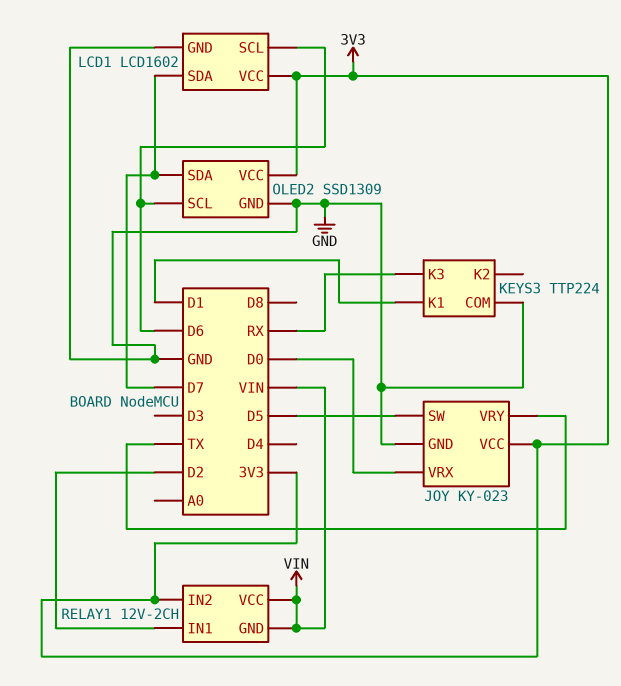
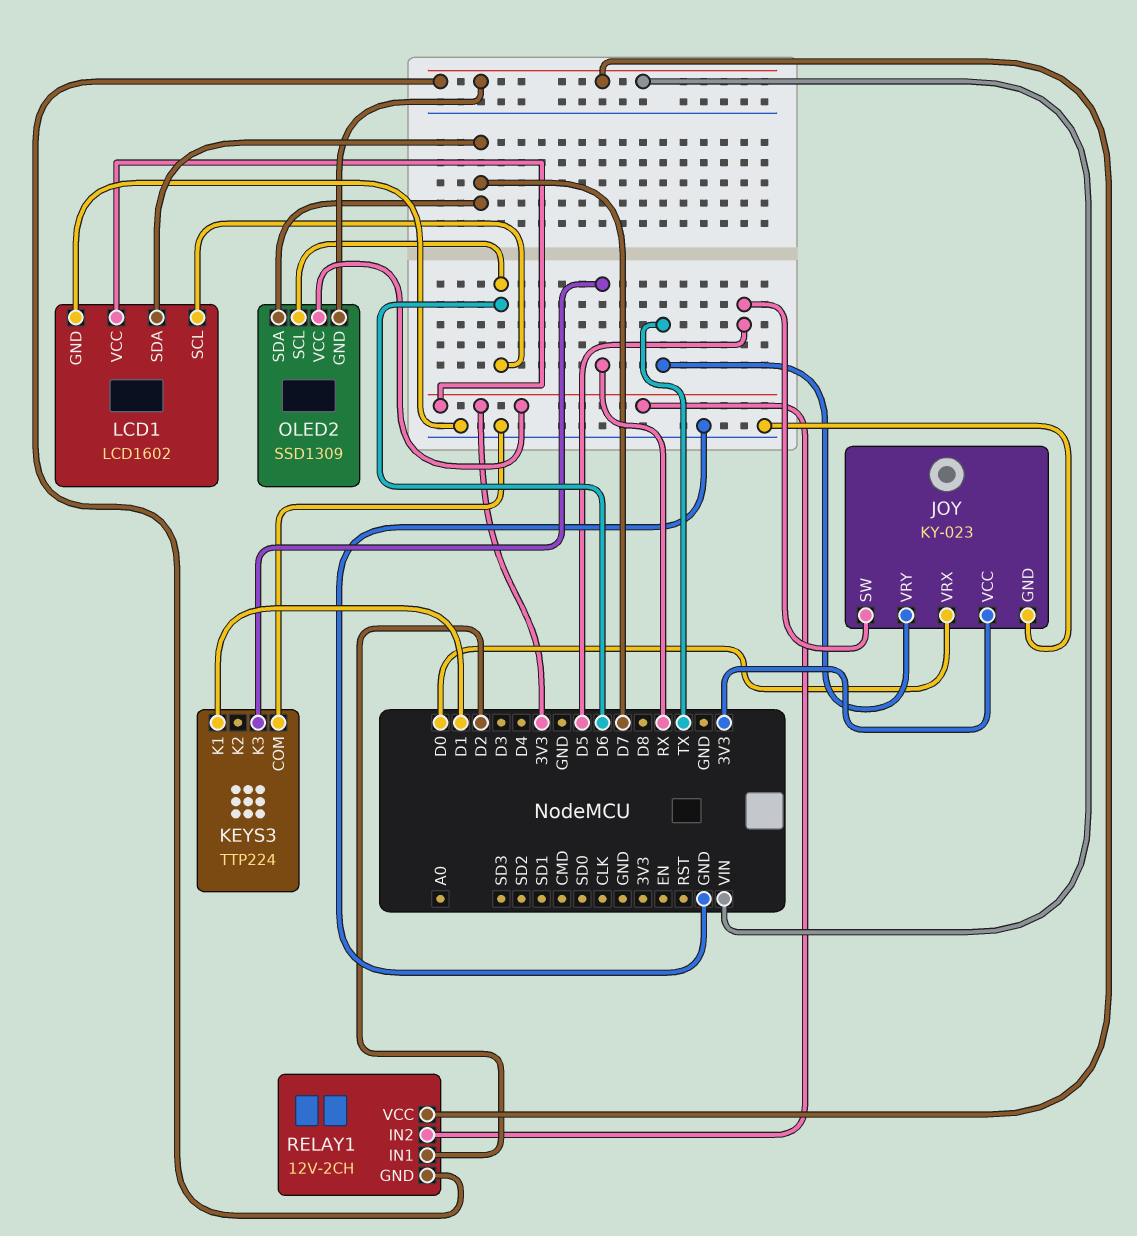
OLED2 pin GND: GND -> VIN

